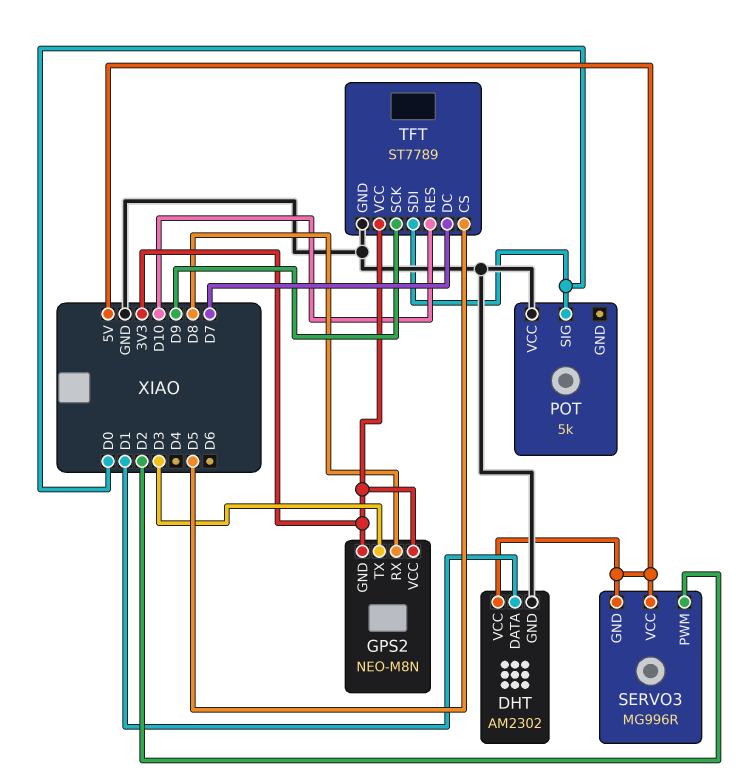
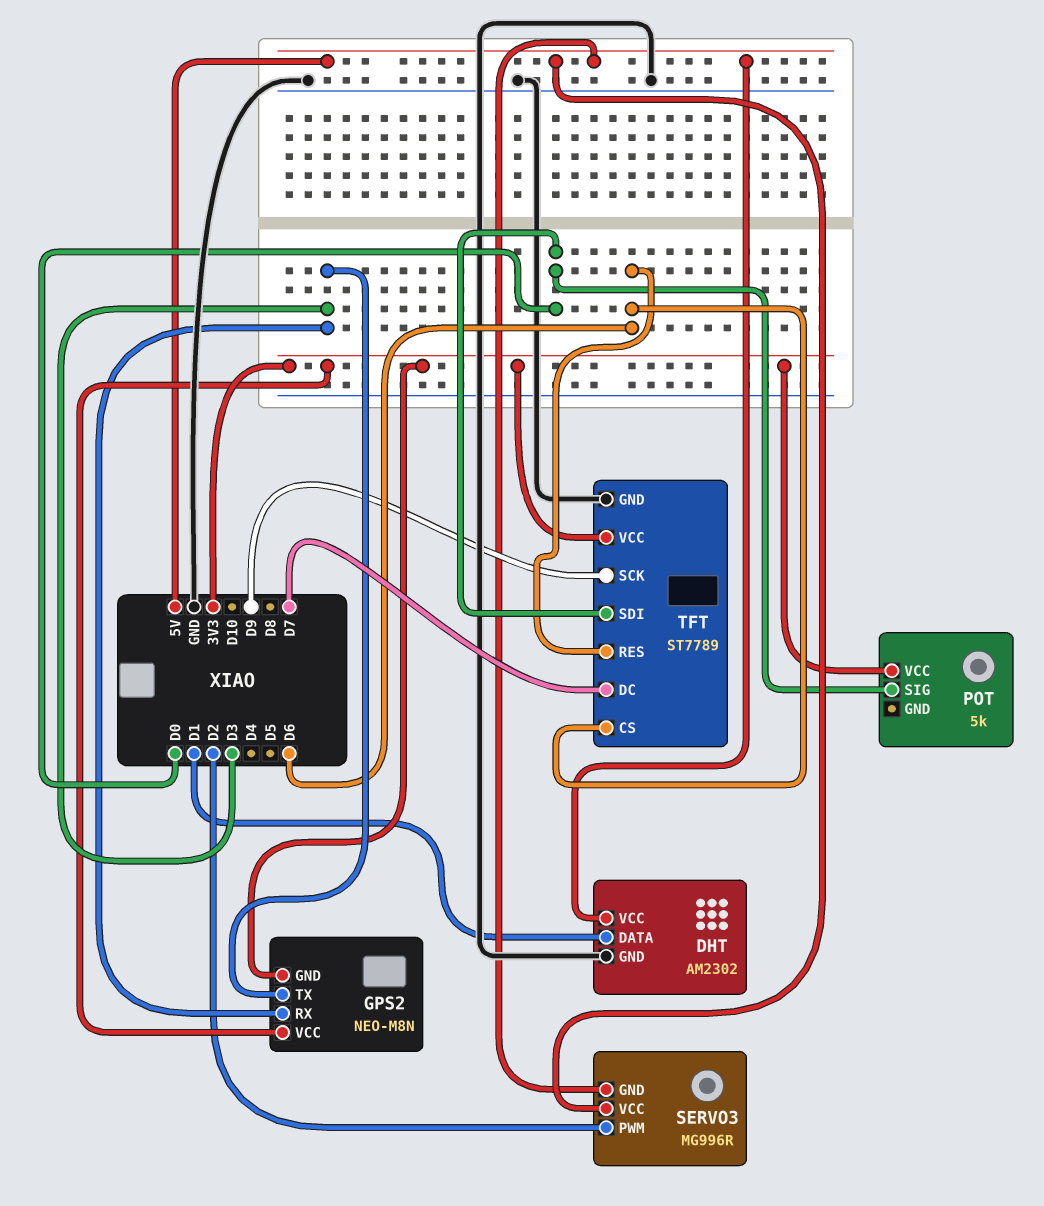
GPS2 pin RX: D8 -> D3
POT pin VCC: GND -> 3V3
TFT pin CS: D5 -> D6
TFT pin RES: D10 -> D6

